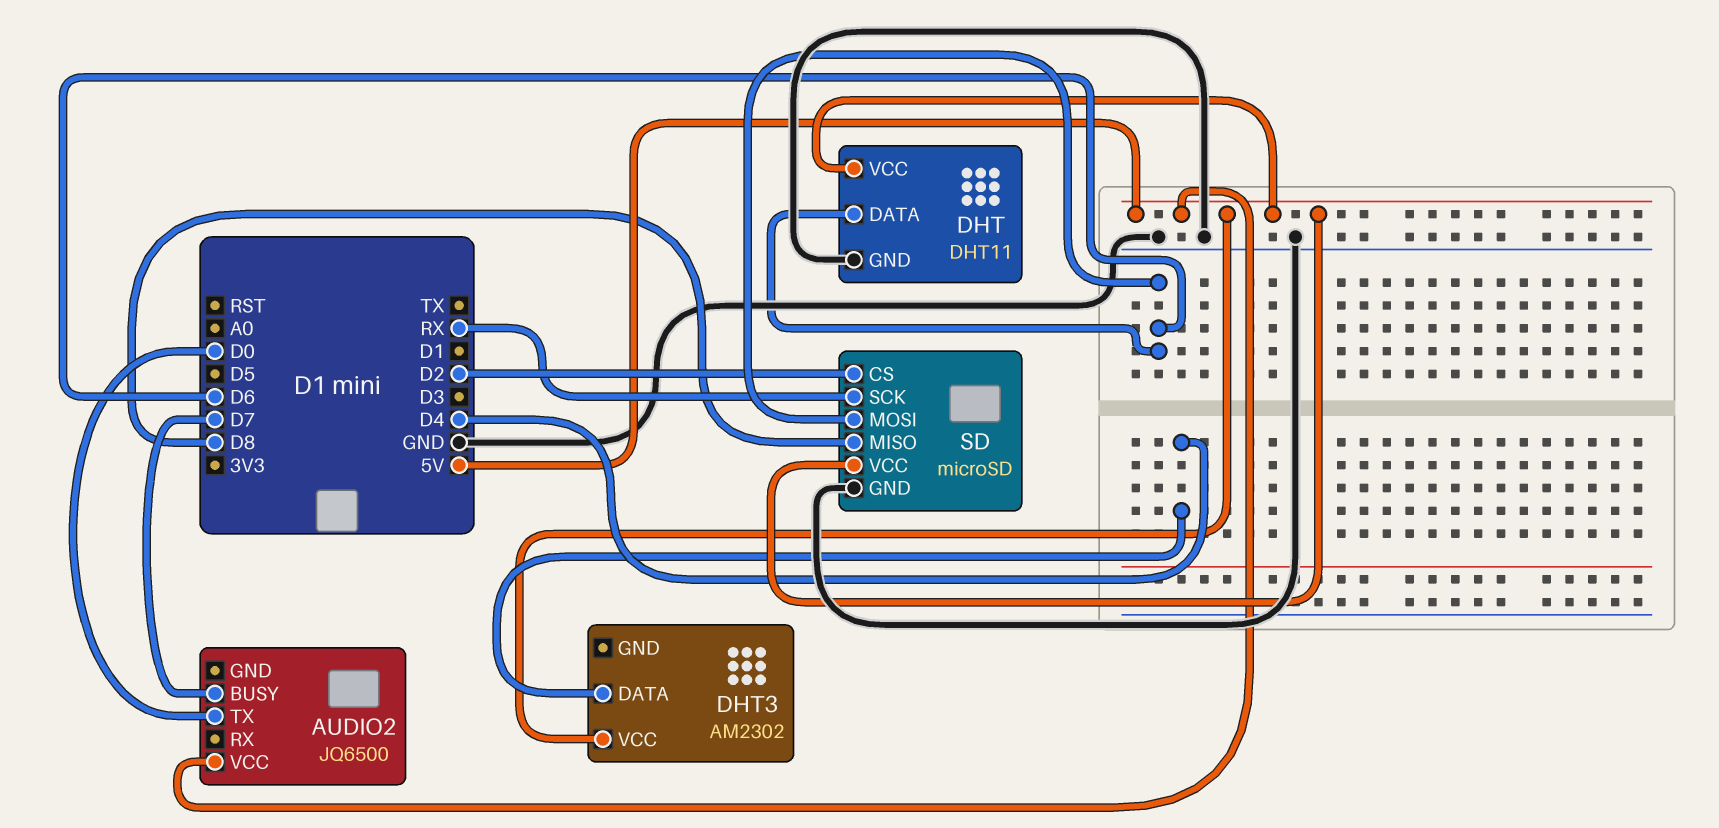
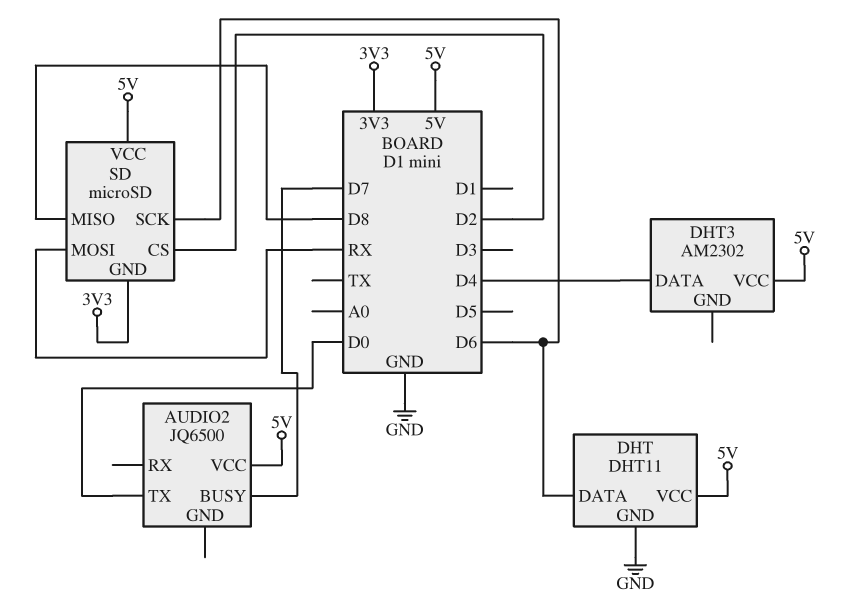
SD pin GND: GND -> 3V3
SD pin MOSI: D6 -> RX
SD pin SCK: RX -> D6

